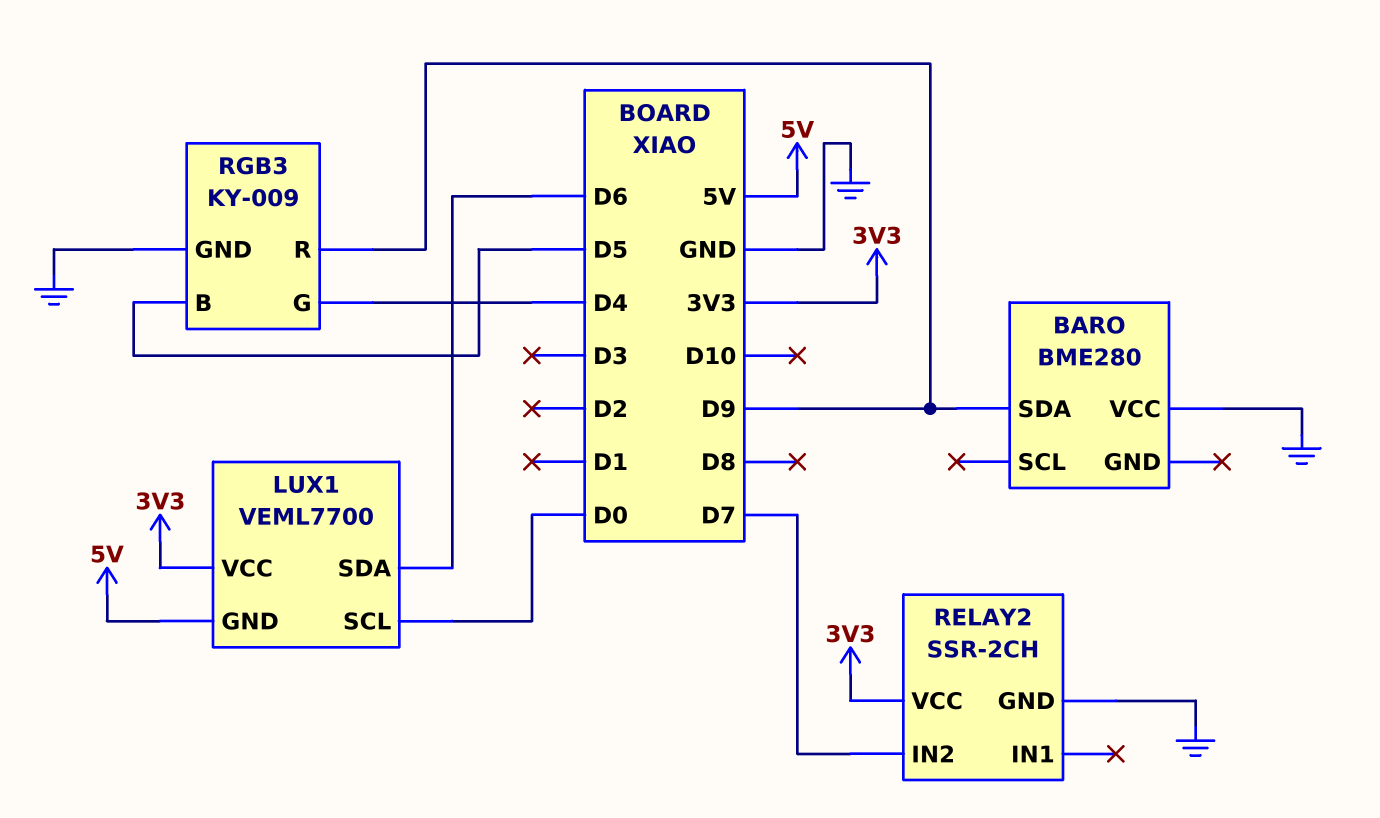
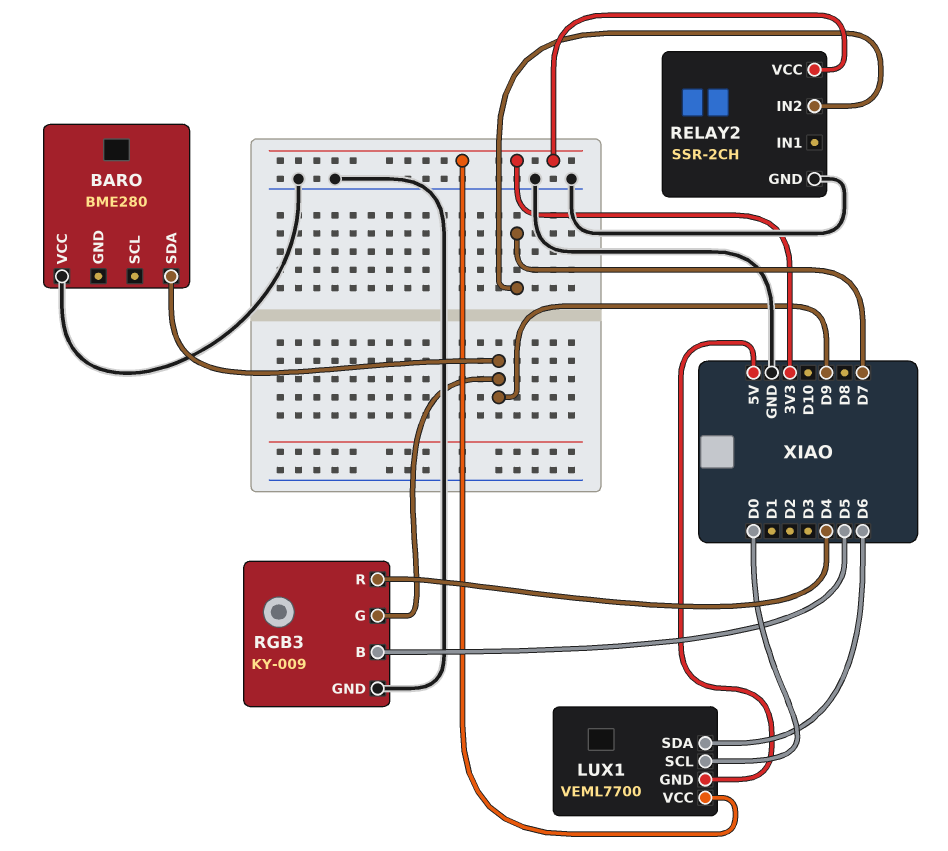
RGB3 pin G: D4 -> D9
RGB3 pin R: D9 -> D4

